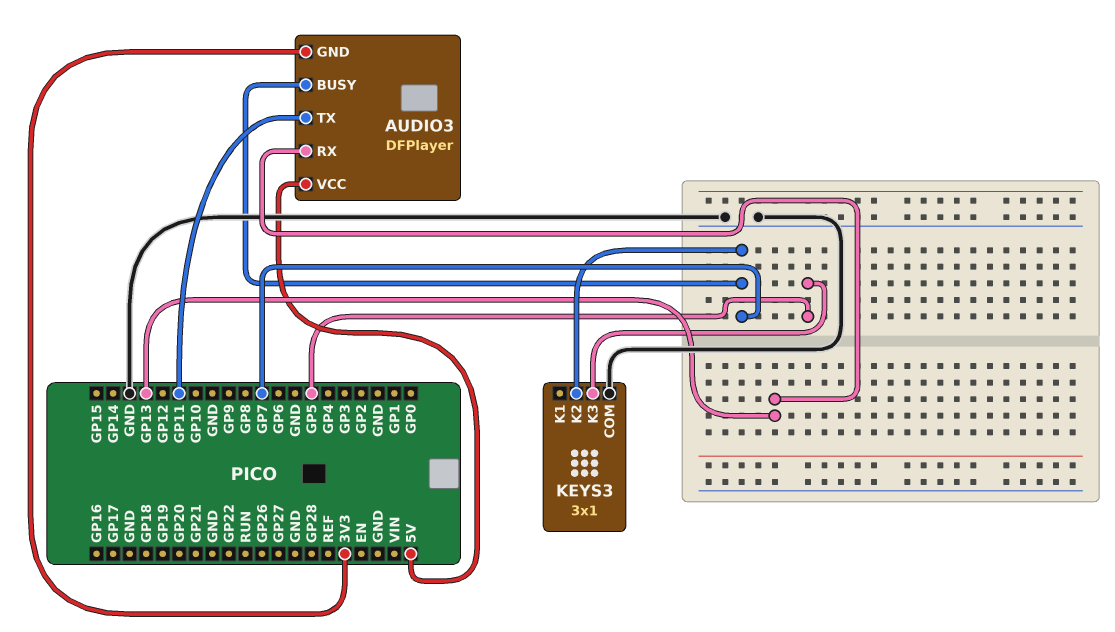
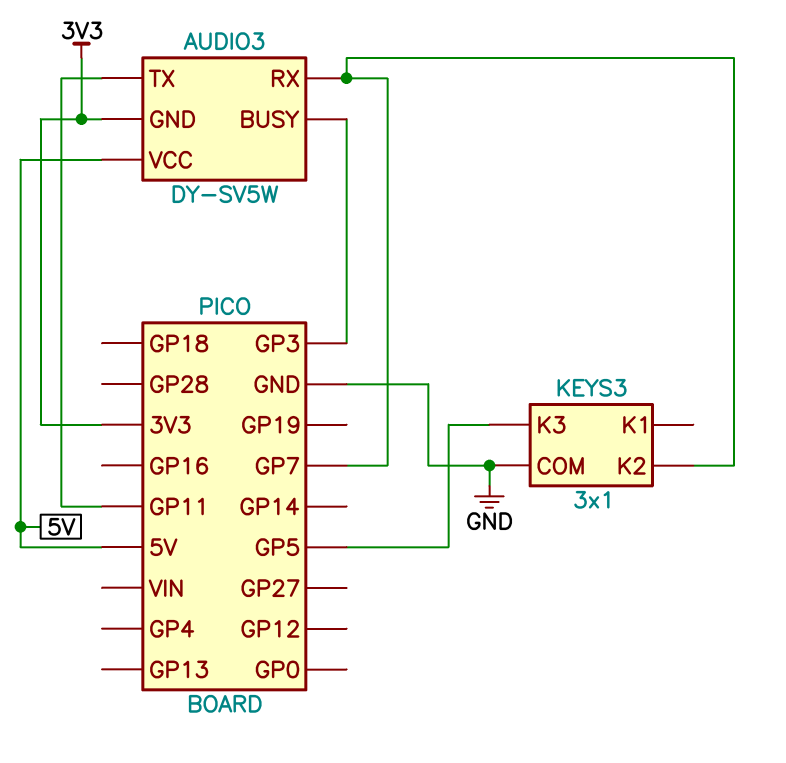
AUDIO3: DFPlayer -> DY-SV5W
AUDIO3 pin BUSY: GP7 -> GP3
AUDIO3 pin RX: GP13 -> GP7

